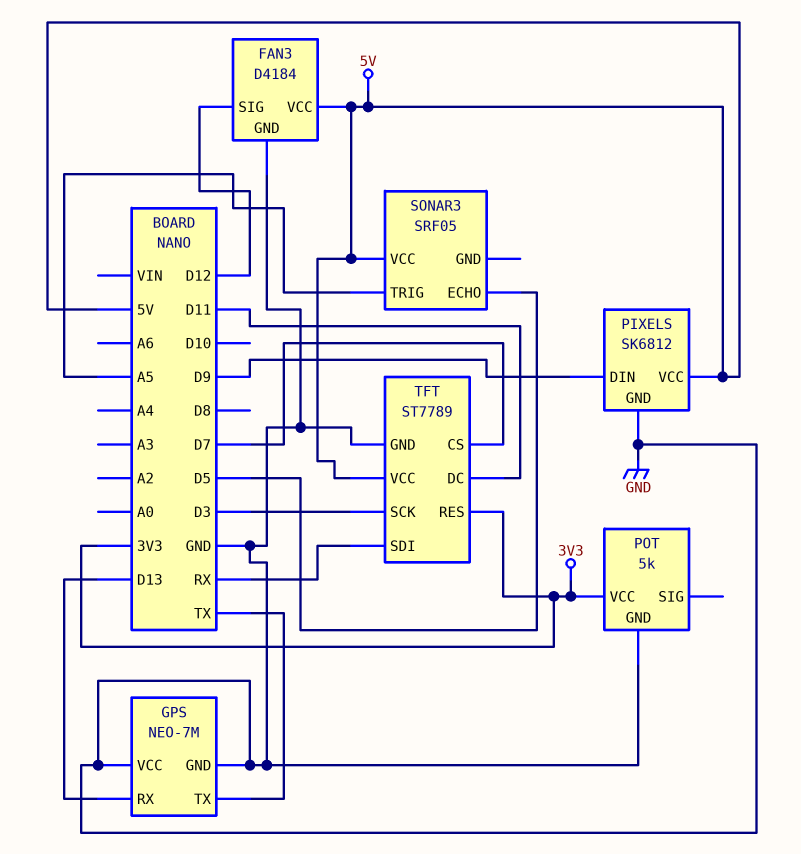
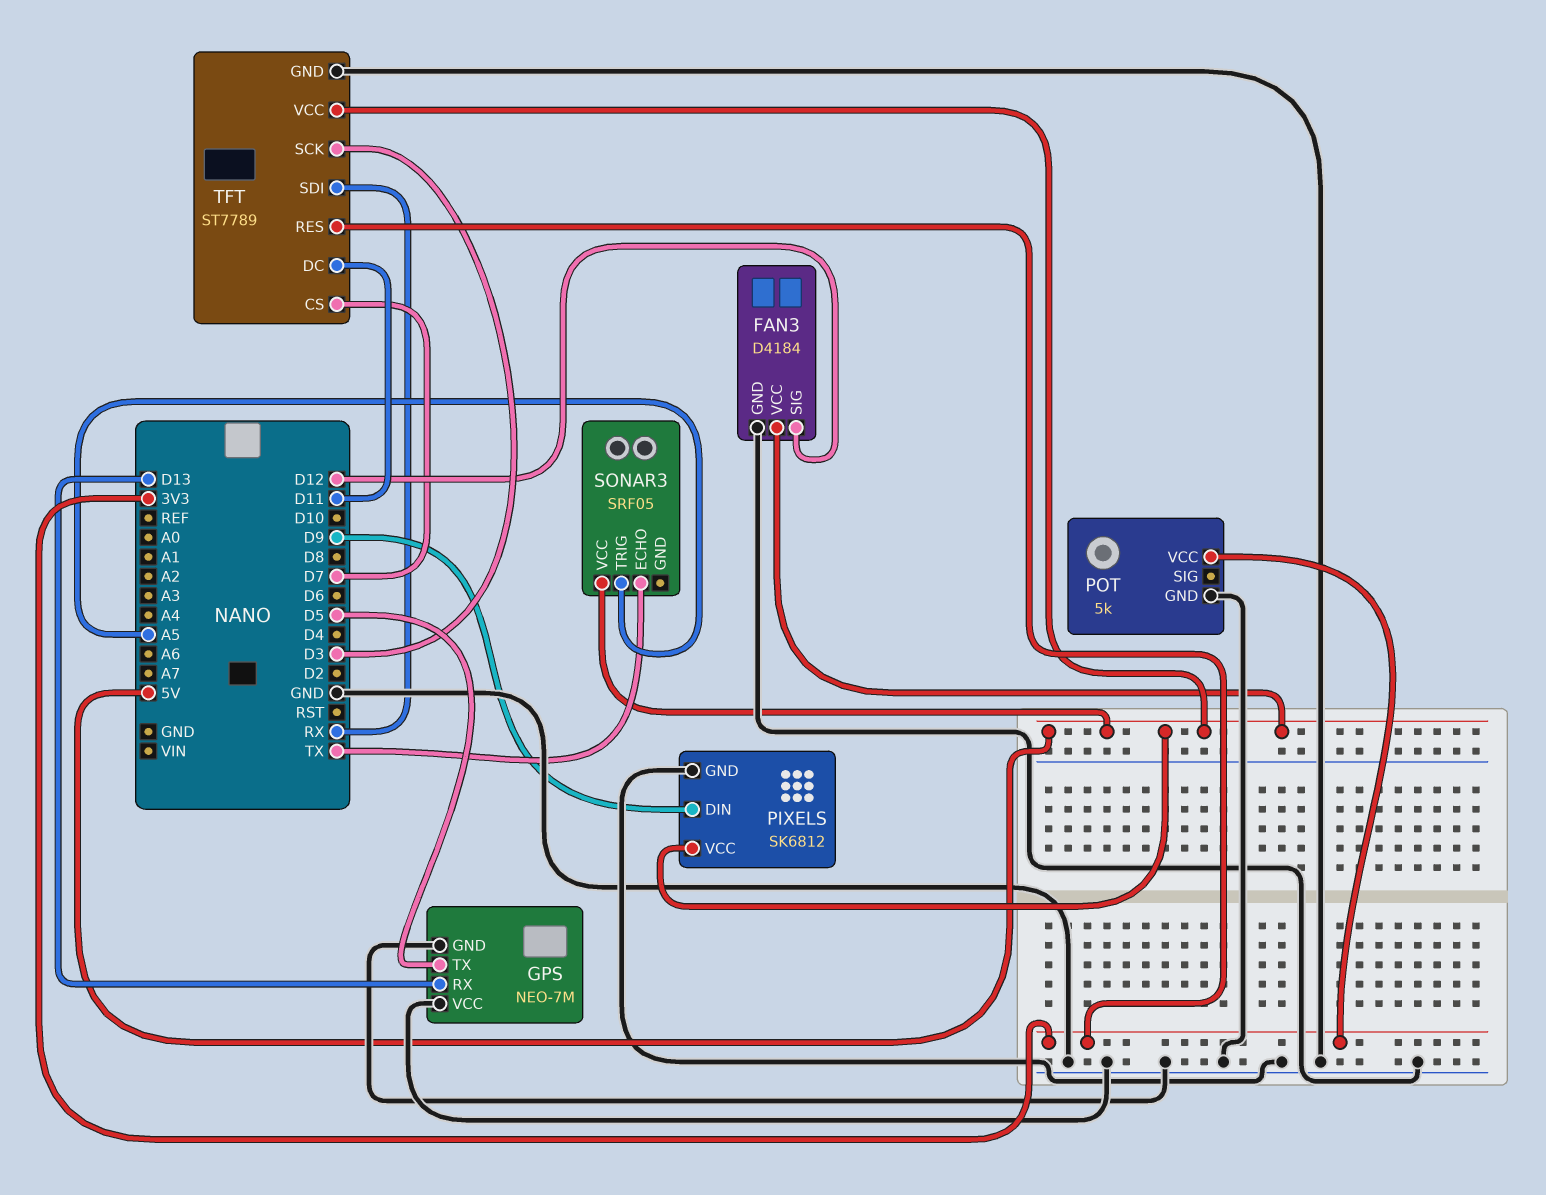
GPS pin TX: TX -> D5
SONAR3 pin ECHO: D5 -> TX

